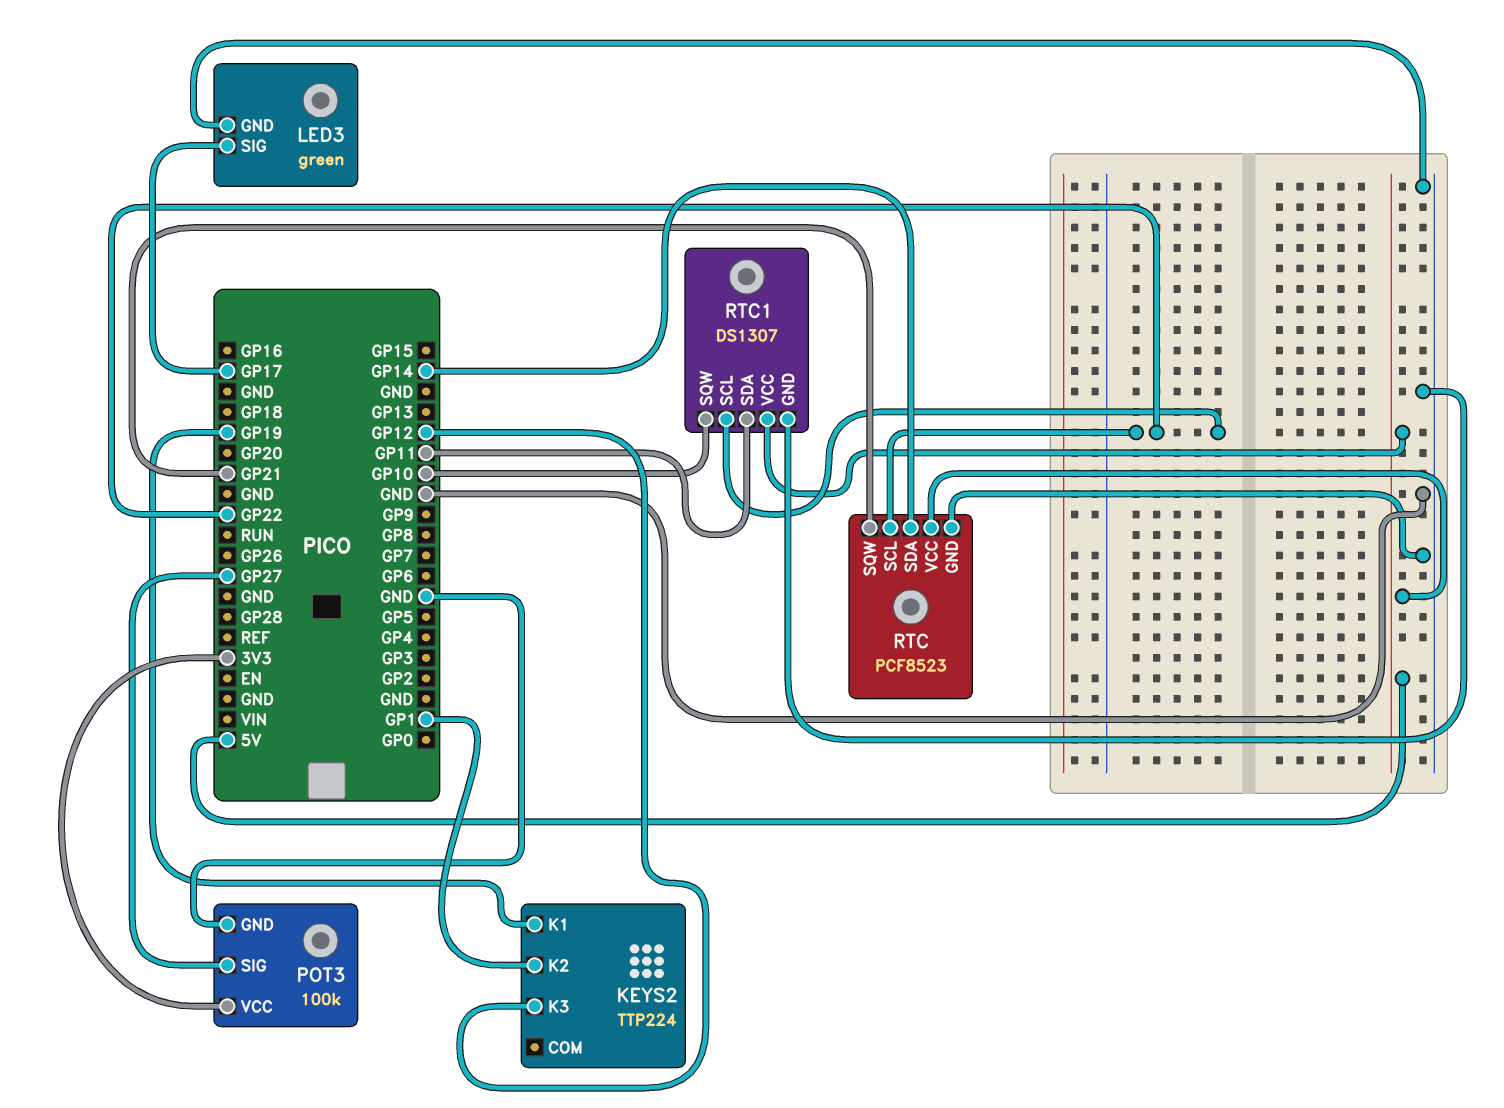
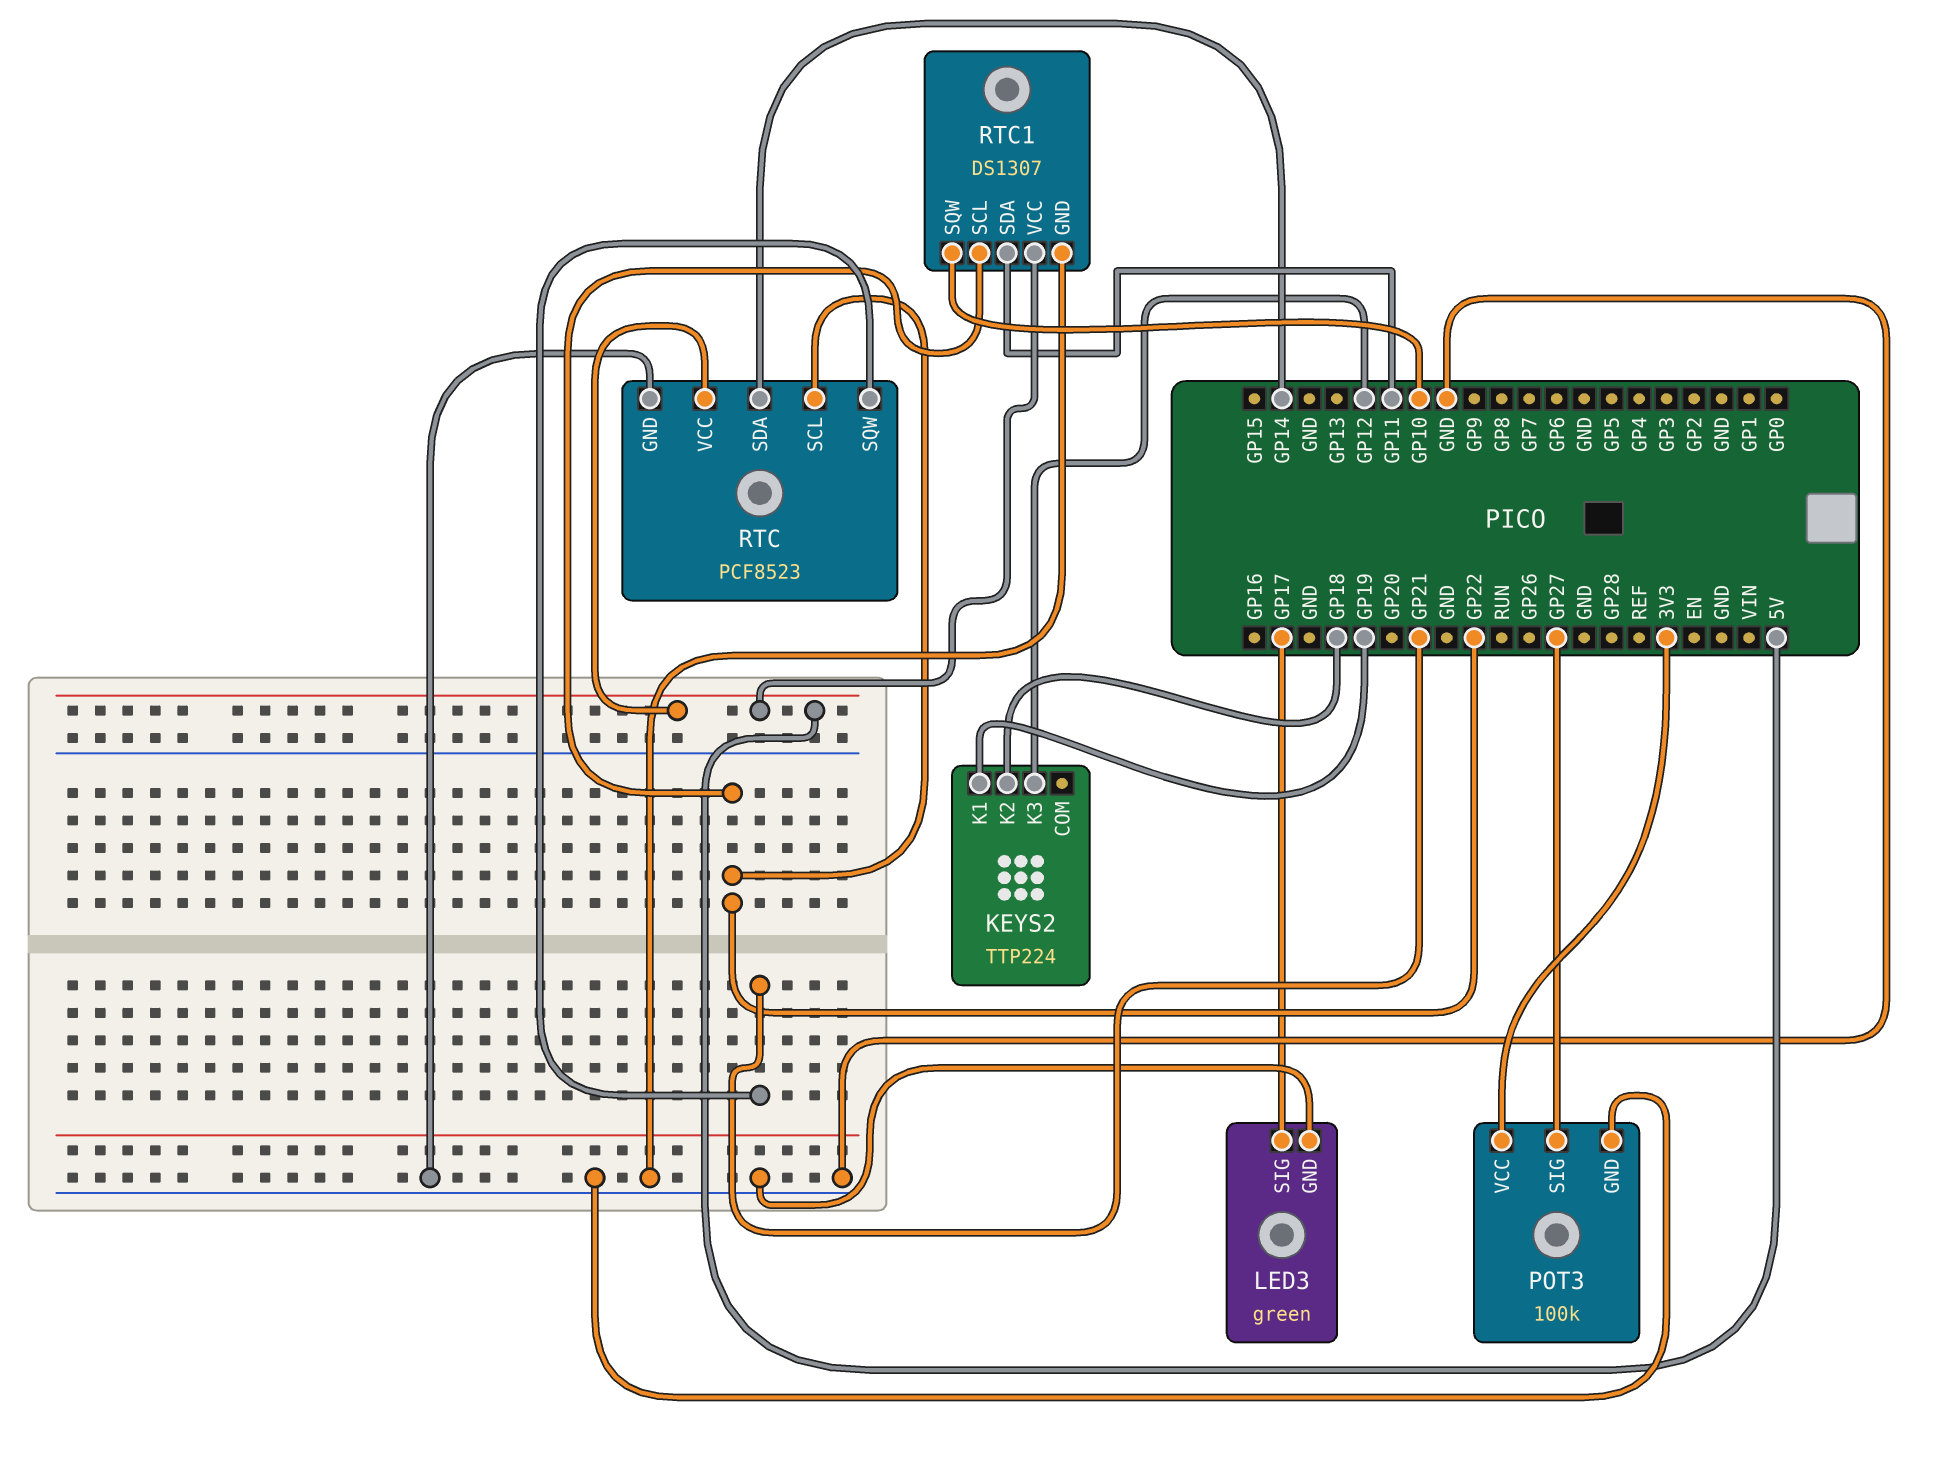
KEYS2 pin K2: GP1 -> GP18

